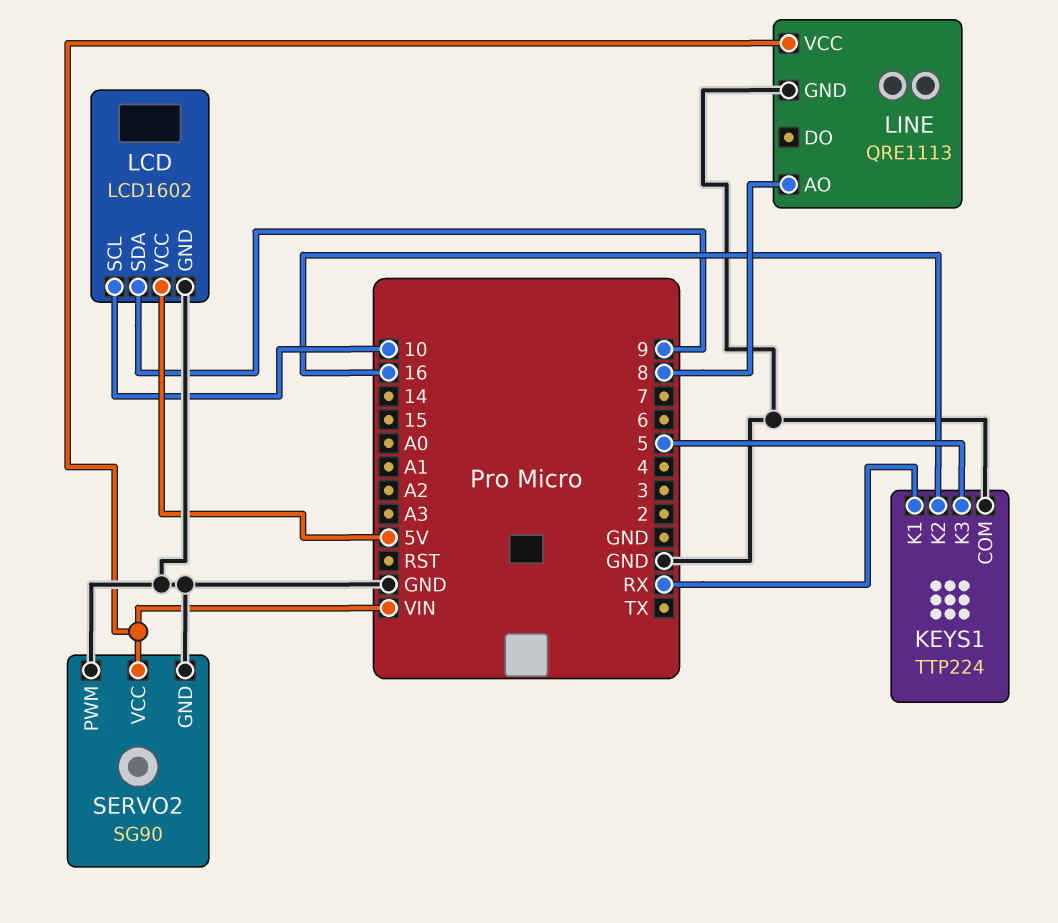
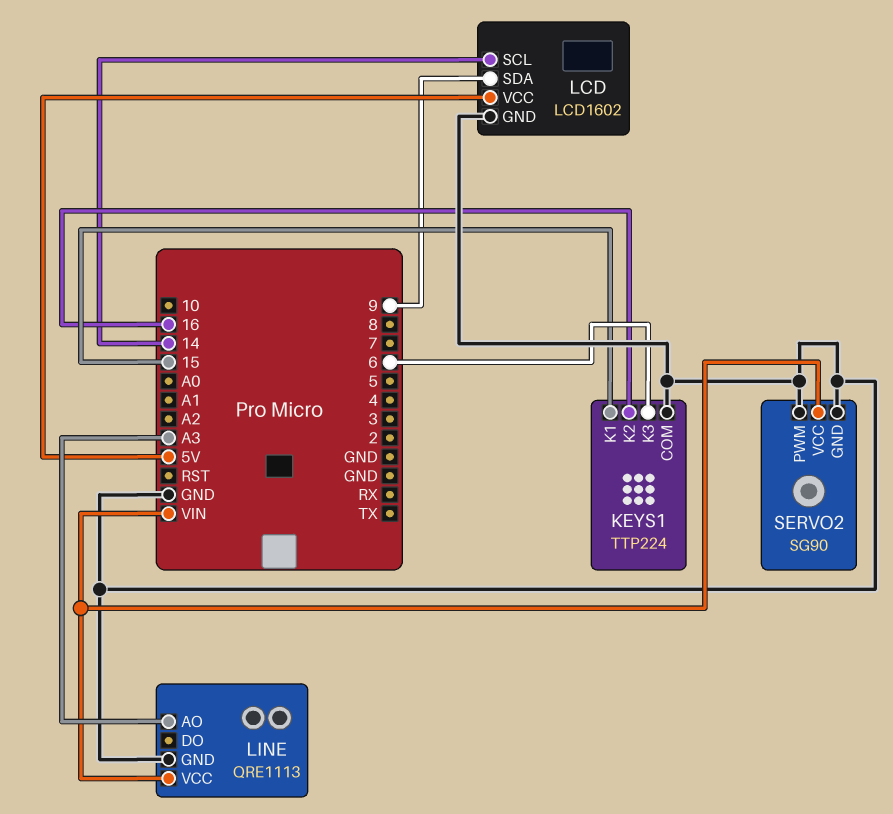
KEYS1 pin K1: RX -> 15
KEYS1 pin K3: 5 -> 6
LCD pin SCL: 10 -> 14
LINE pin AO: 8 -> A3

